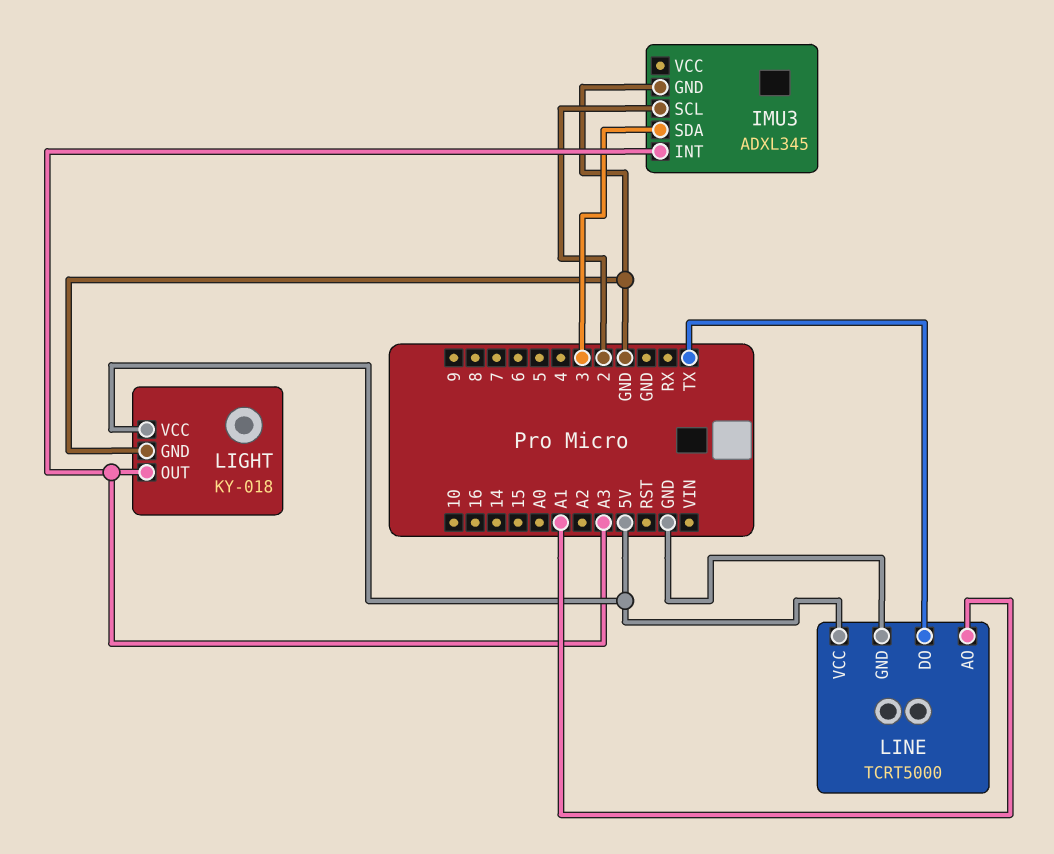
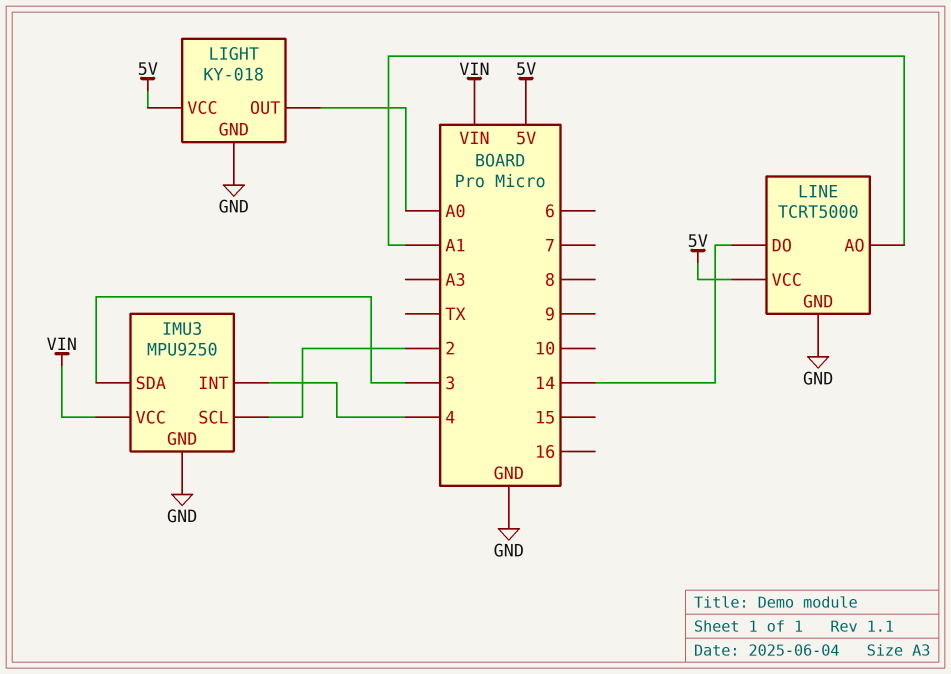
IMU3: ADXL345 -> MPU9250
IMU3 pin INT: A3 -> 4
IMU3 pin VCC: none -> VIN
LIGHT pin OUT: A3 -> A0
LINE pin DO: TX -> 14

